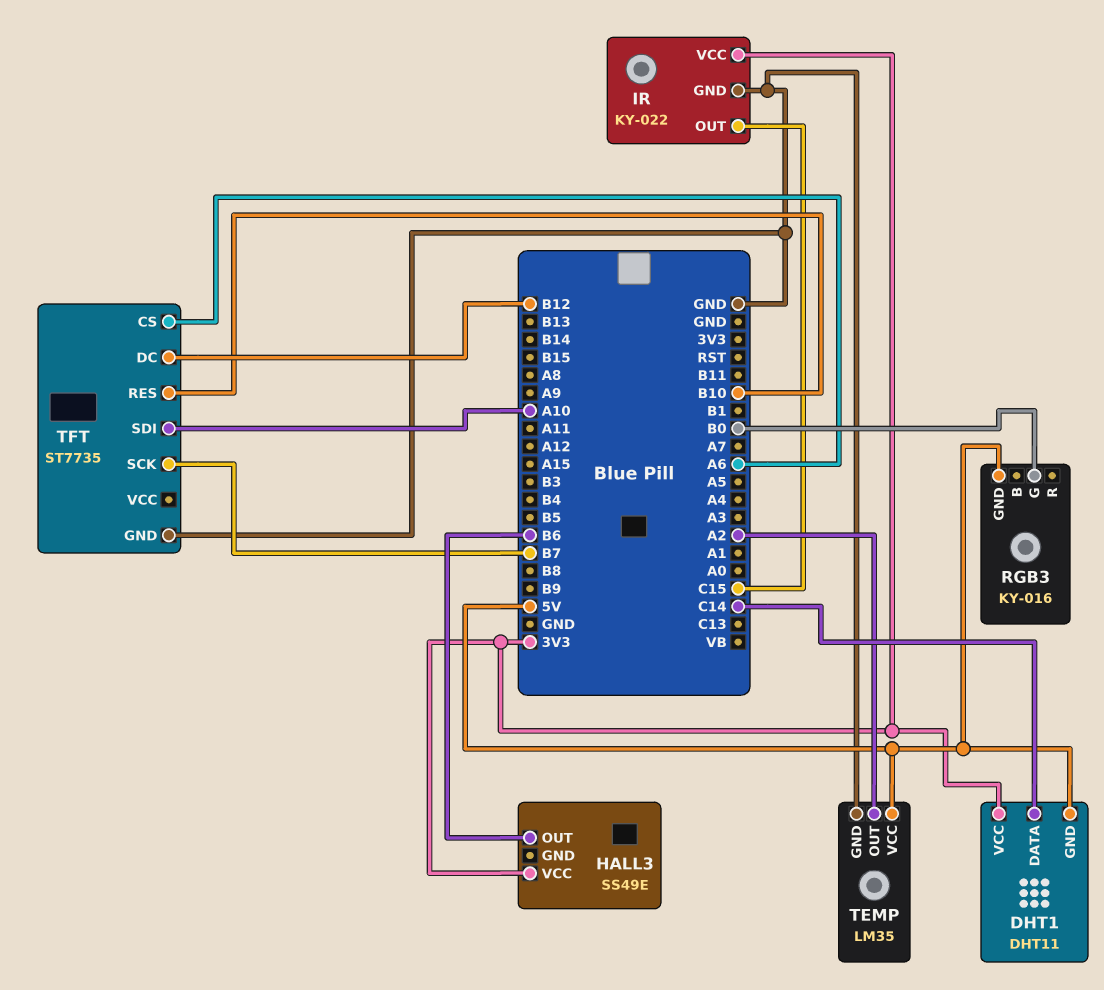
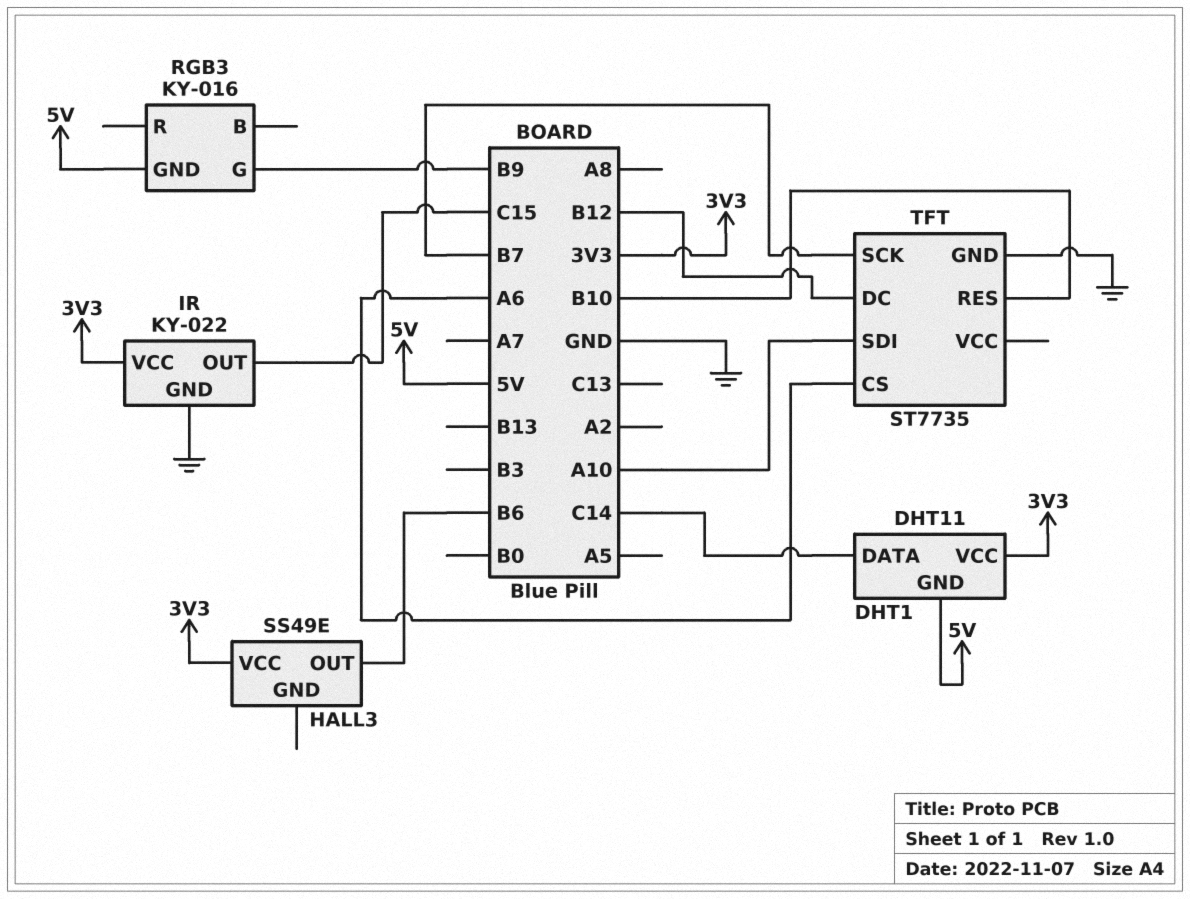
RGB3 pin G: B0 -> B9
TEMP: LM35 -> none
TEMP pin GND: GND -> none
TEMP pin OUT: A2 -> none
TEMP pin VCC: 5V -> none

